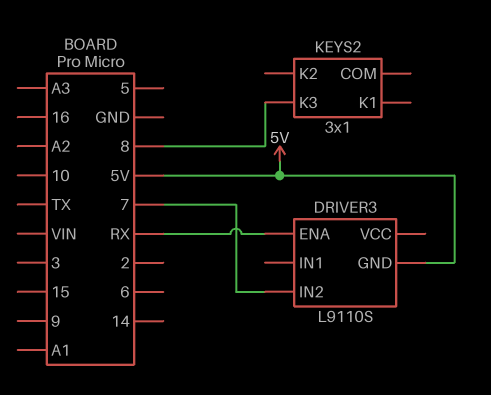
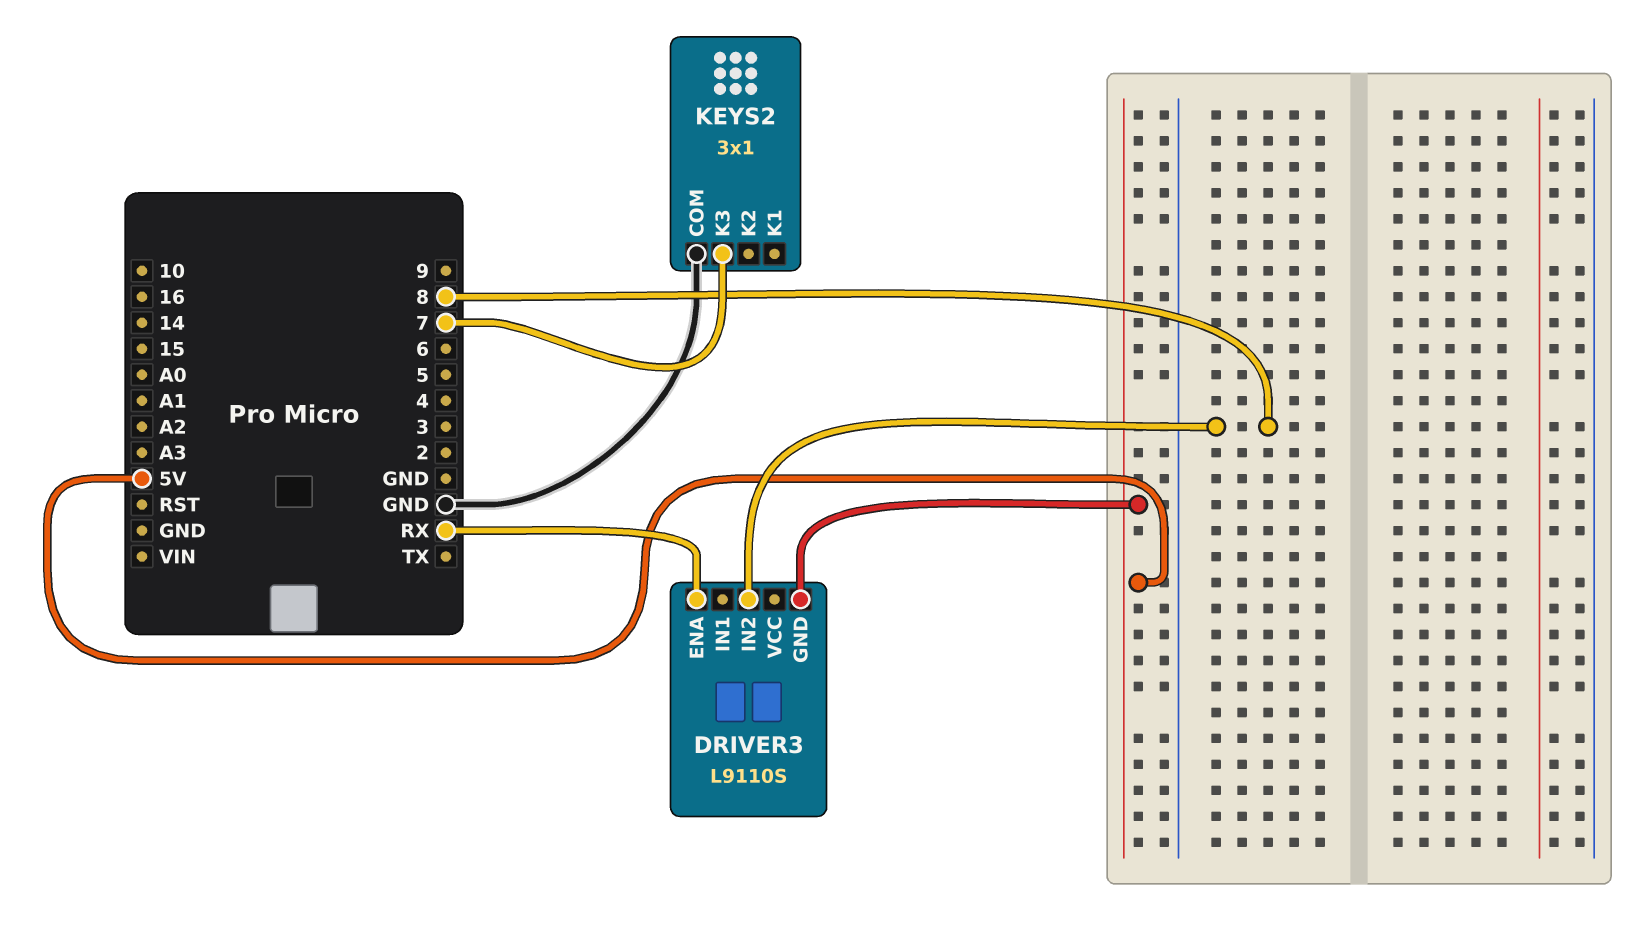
DRIVER3 pin IN2: 7 -> 8
KEYS2 pin COM: none -> GND
KEYS2 pin K3: 8 -> 7

